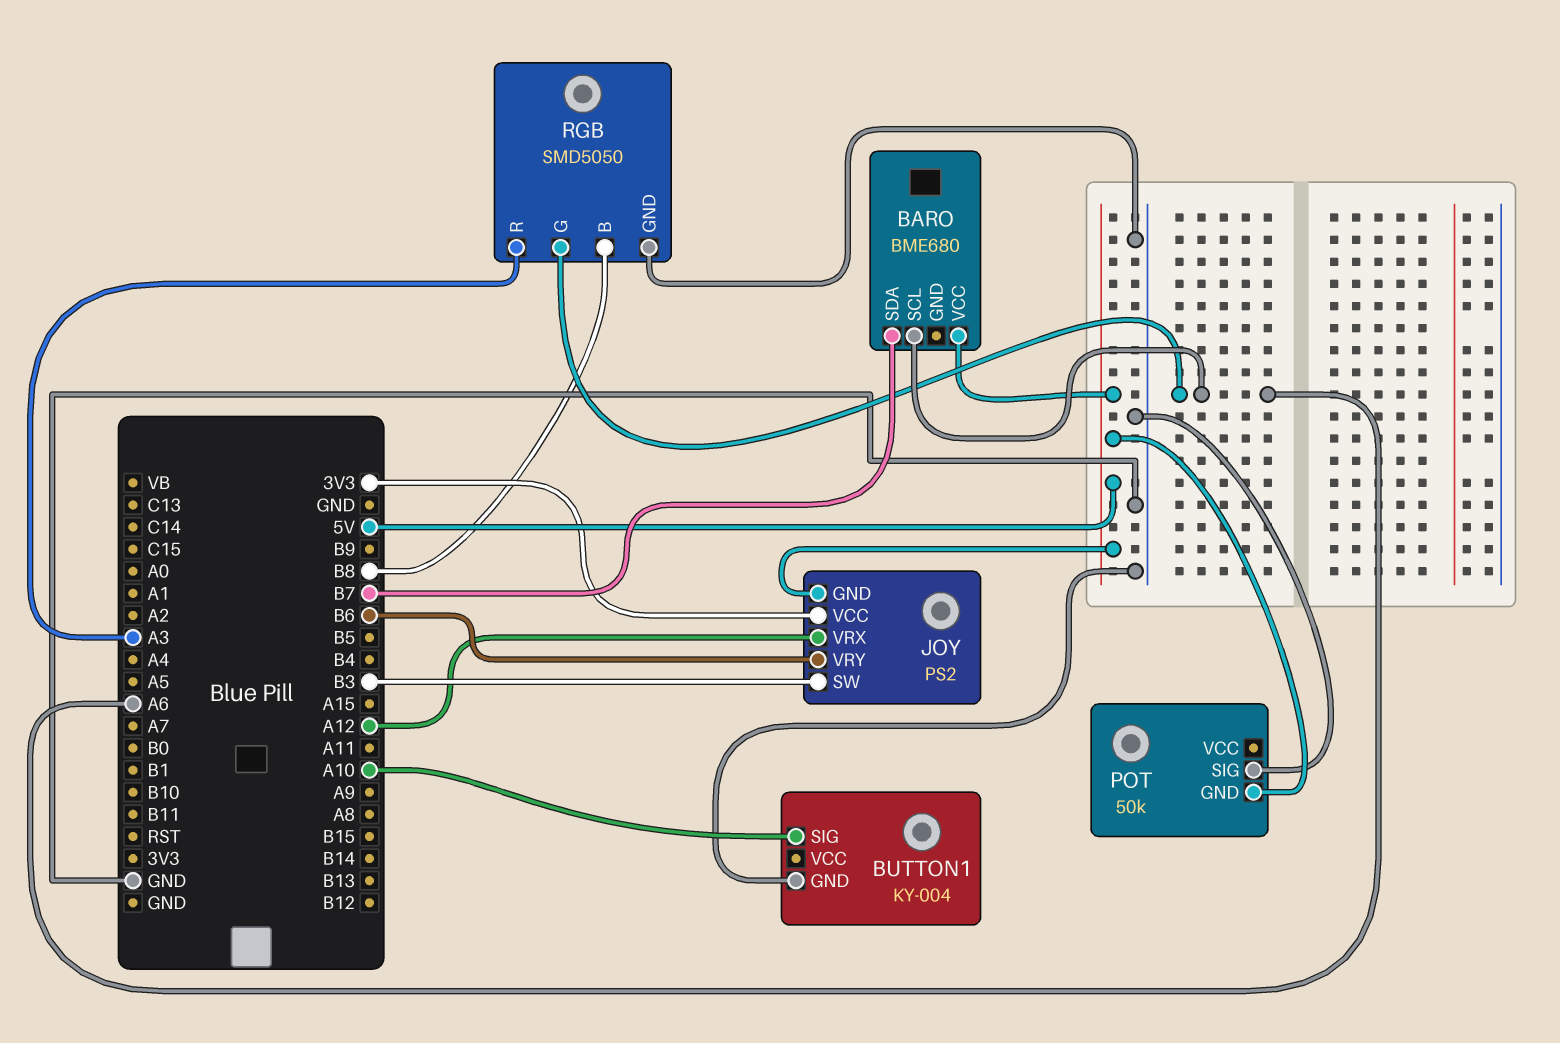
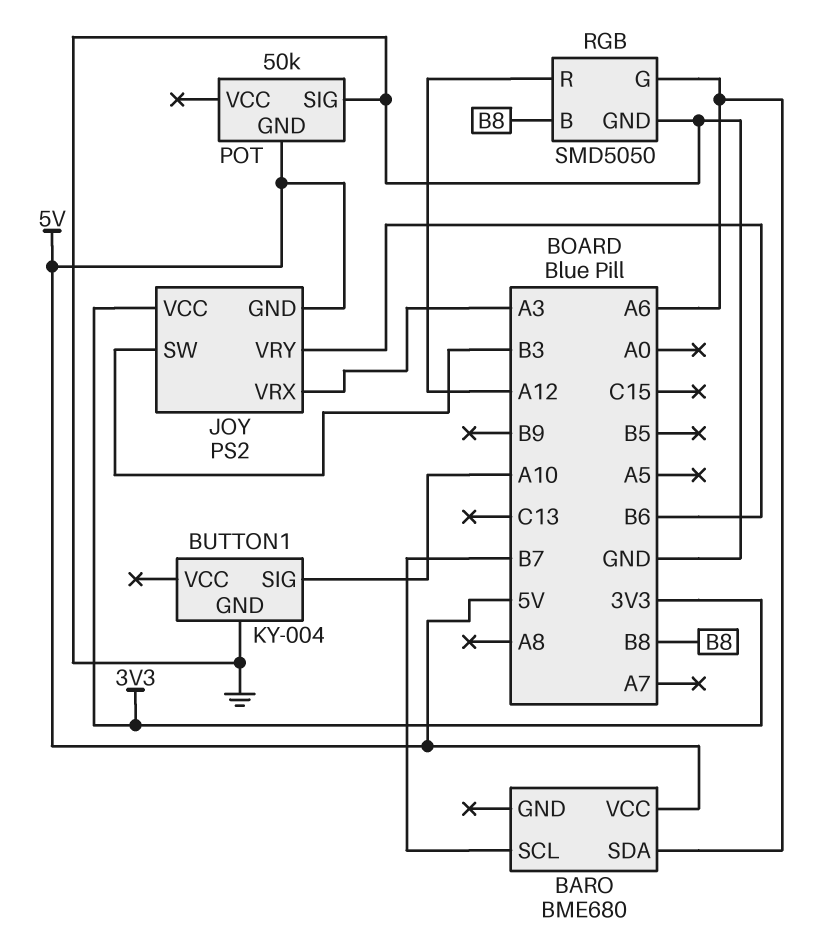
BARO pin SCL: A6 -> B7
BARO pin SDA: B7 -> A6
JOY pin VRX: A12 -> A3
RGB pin R: A3 -> A12

